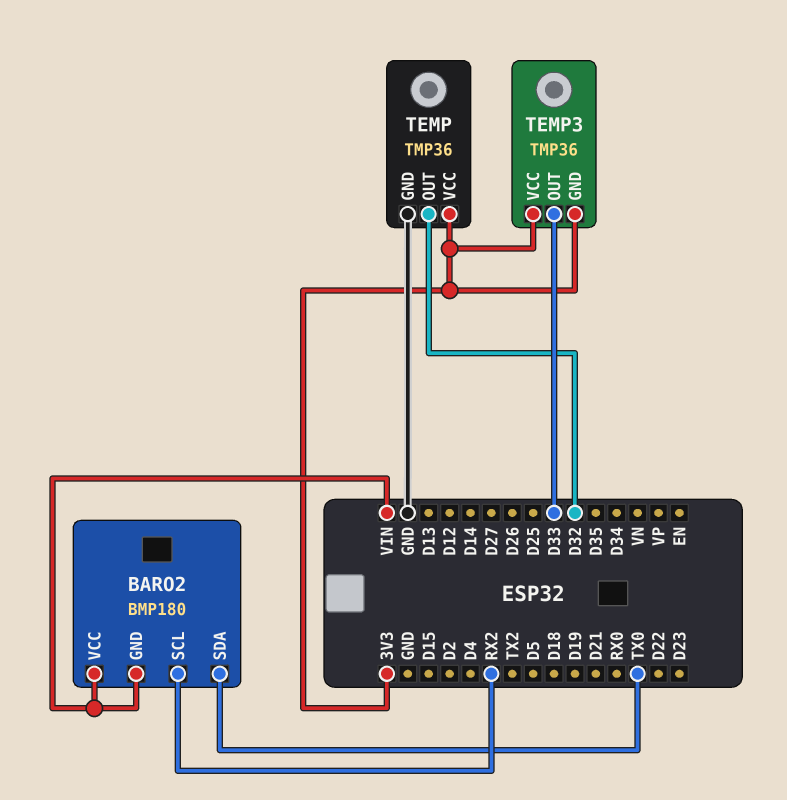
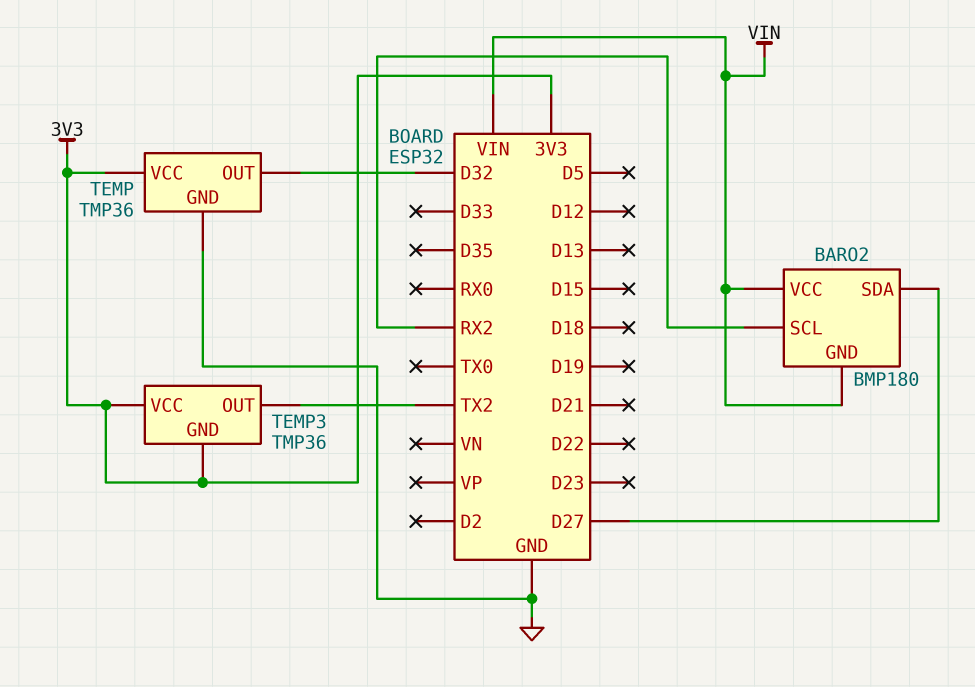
BARO2 pin SDA: TX0 -> D27
TEMP3 pin OUT: D33 -> TX2

